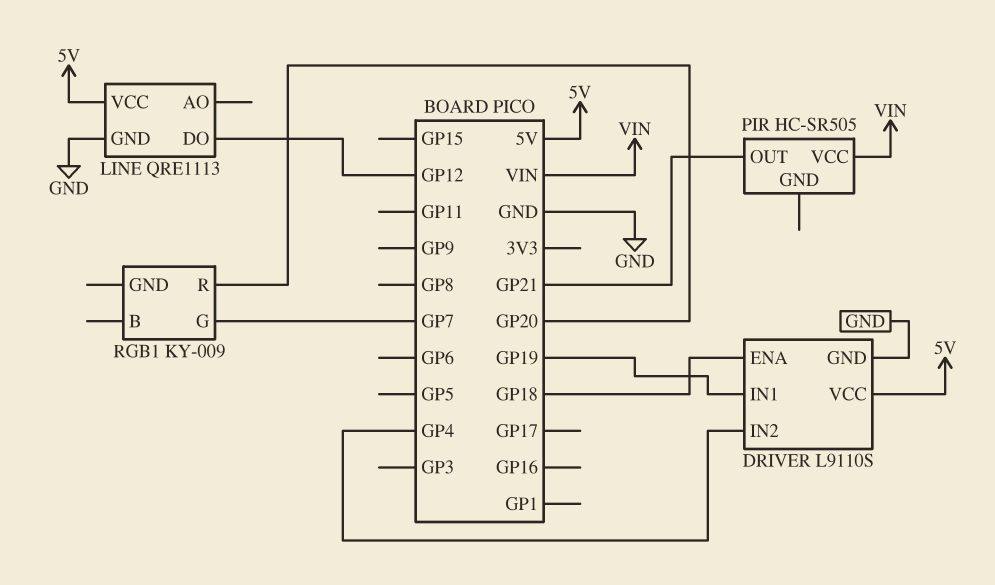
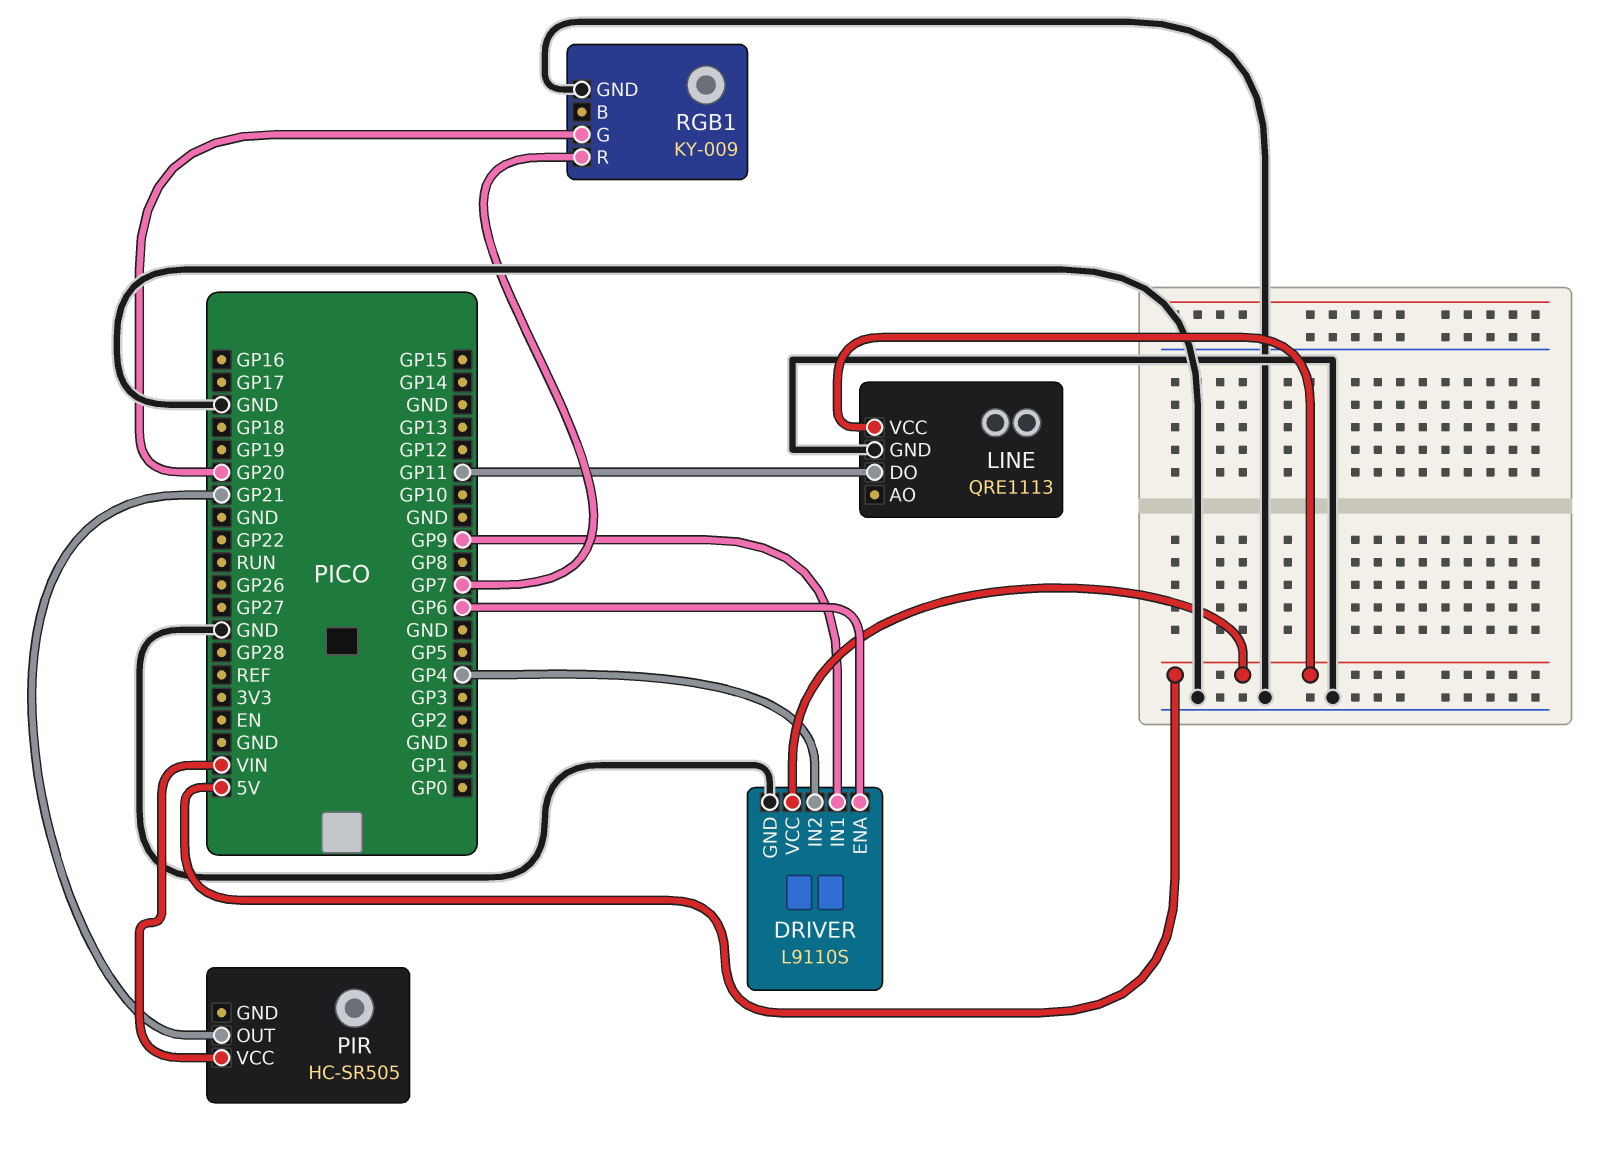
DRIVER pin ENA: GP18 -> GP6
DRIVER pin IN1: GP19 -> GP9
LINE pin DO: GP12 -> GP11
RGB1 pin G: GP7 -> GP20
RGB1 pin GND: none -> GND
RGB1 pin R: GP20 -> GP7

